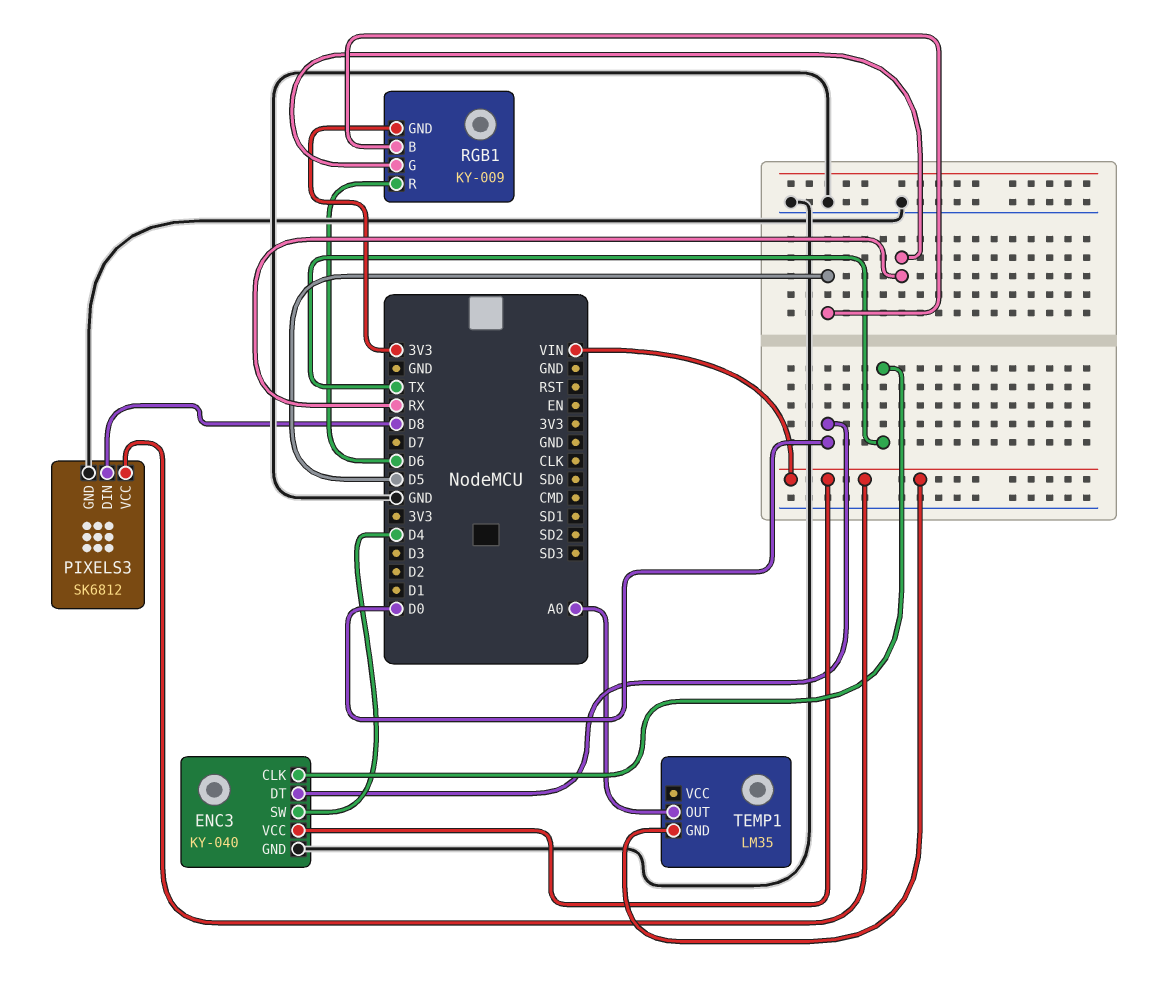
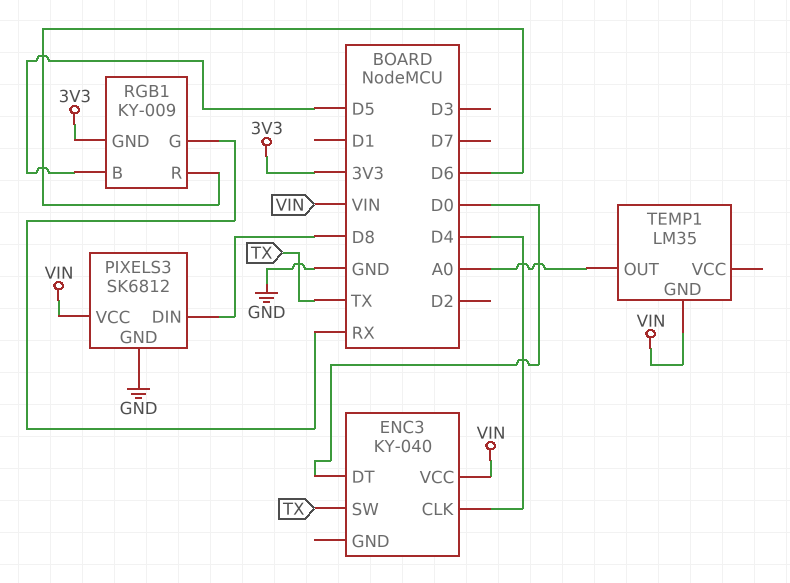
ENC3 pin CLK: TX -> D4
ENC3 pin GND: GND -> none
ENC3 pin SW: D4 -> TX

